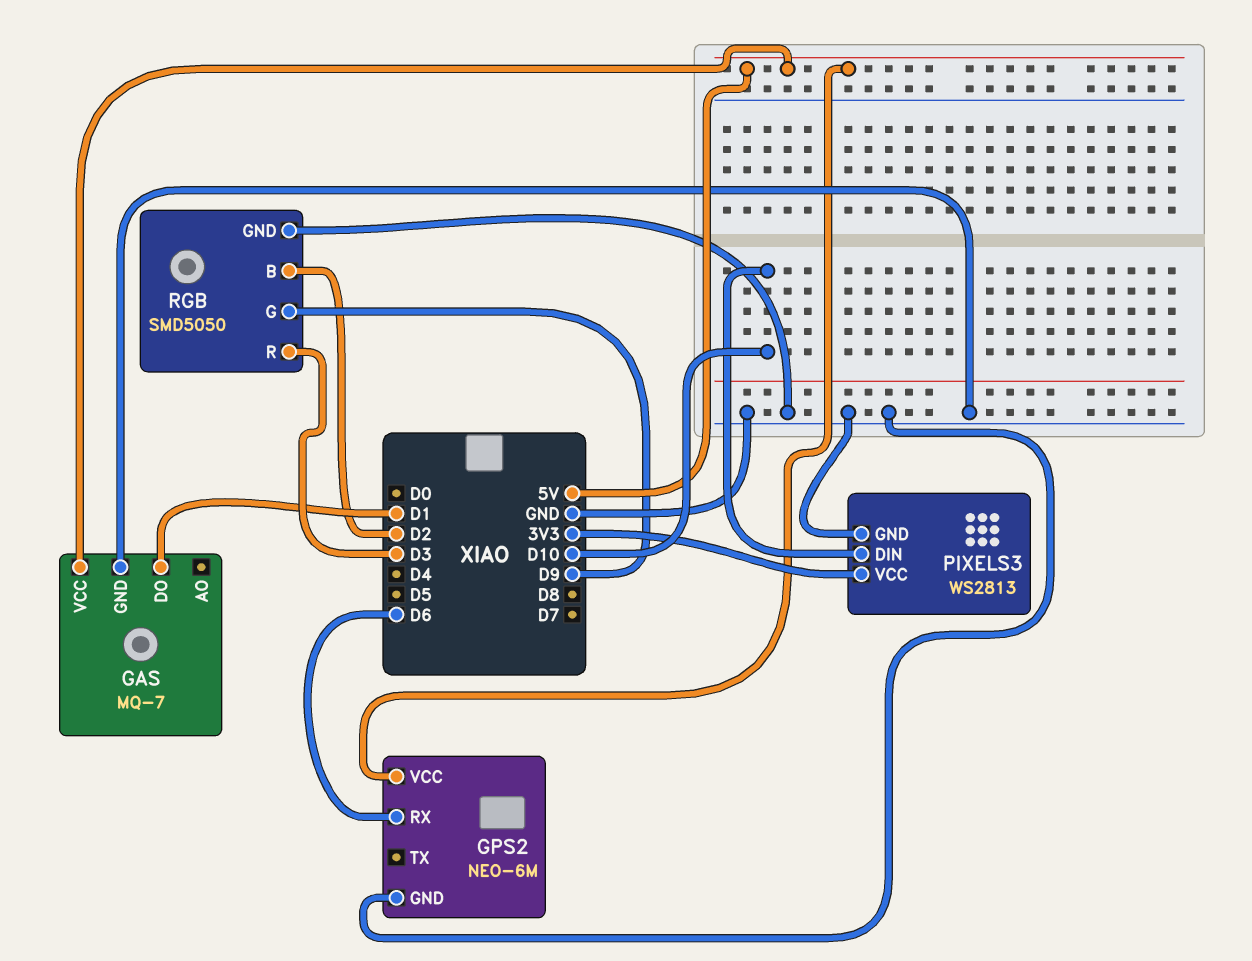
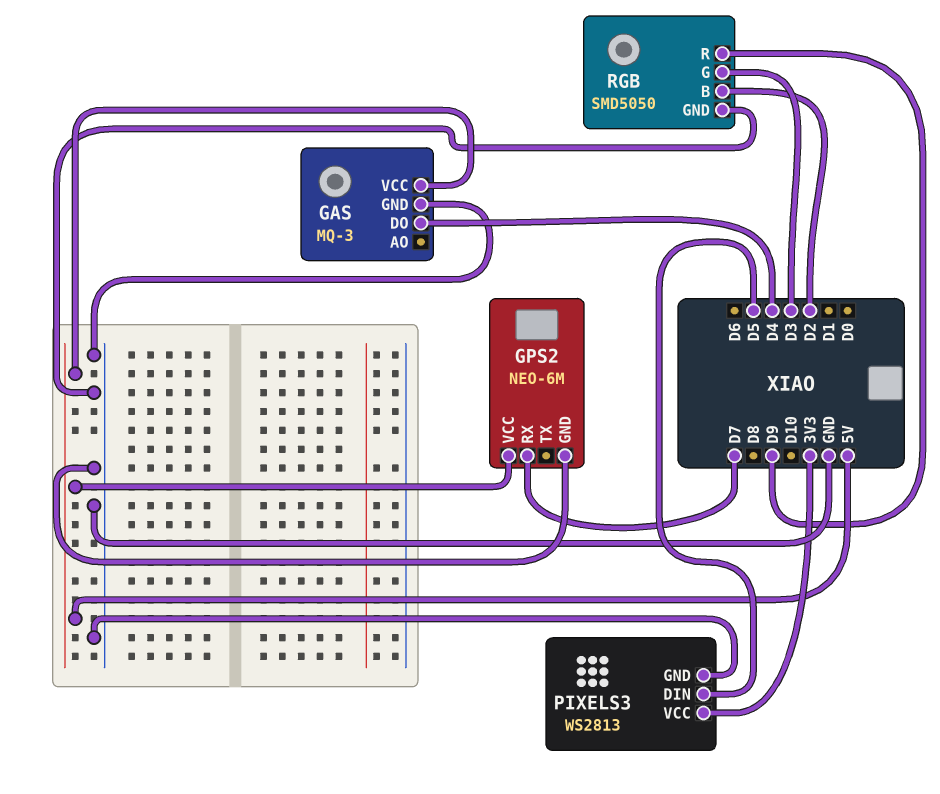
GAS: MQ-7 -> MQ-3
GAS pin DO: D1 -> D4
GPS2 pin RX: D6 -> D7
PIXELS3 pin DIN: D10 -> D5
RGB pin G: D9 -> D3
RGB pin R: D3 -> D9

